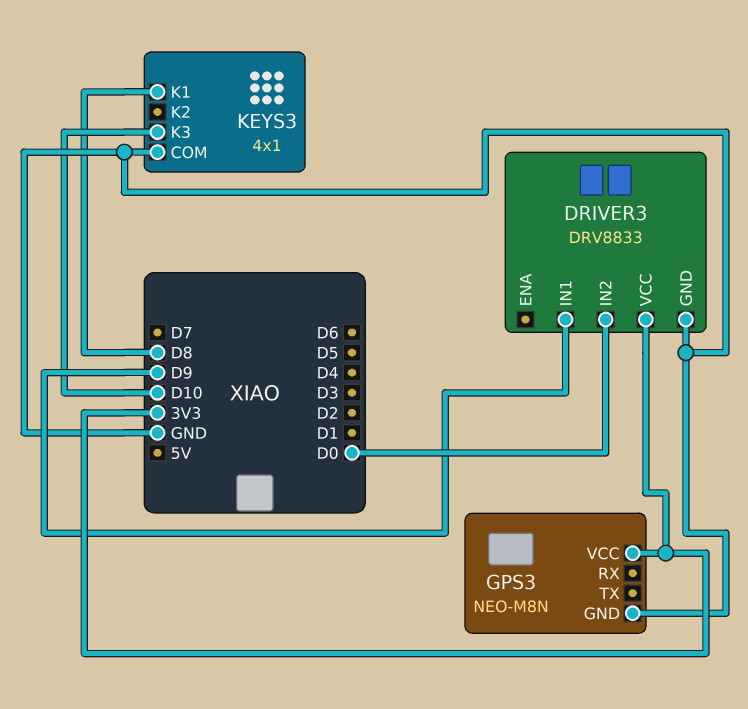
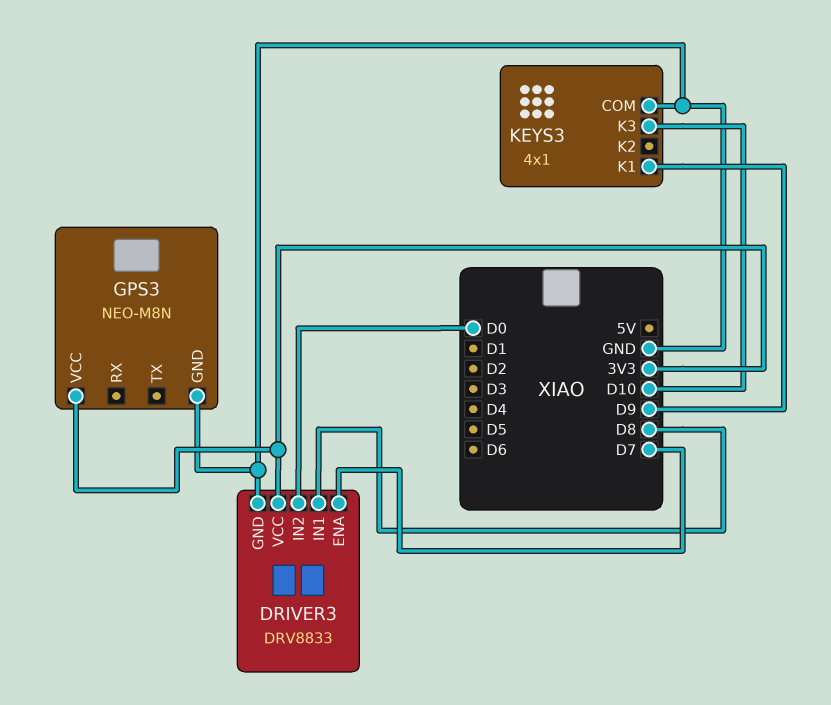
DRIVER3 pin ENA: none -> D7
DRIVER3 pin IN1: D9 -> D8
KEYS3 pin K1: D8 -> D9

